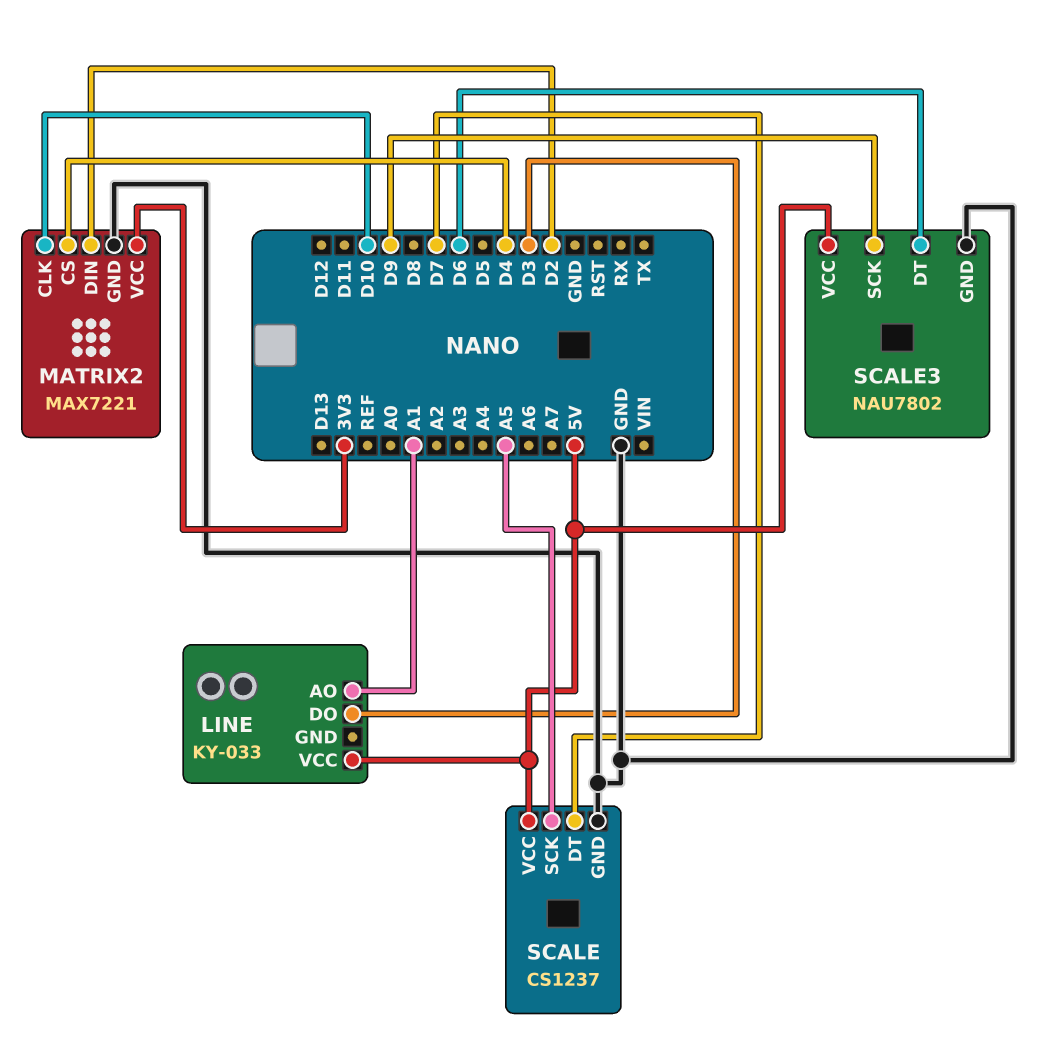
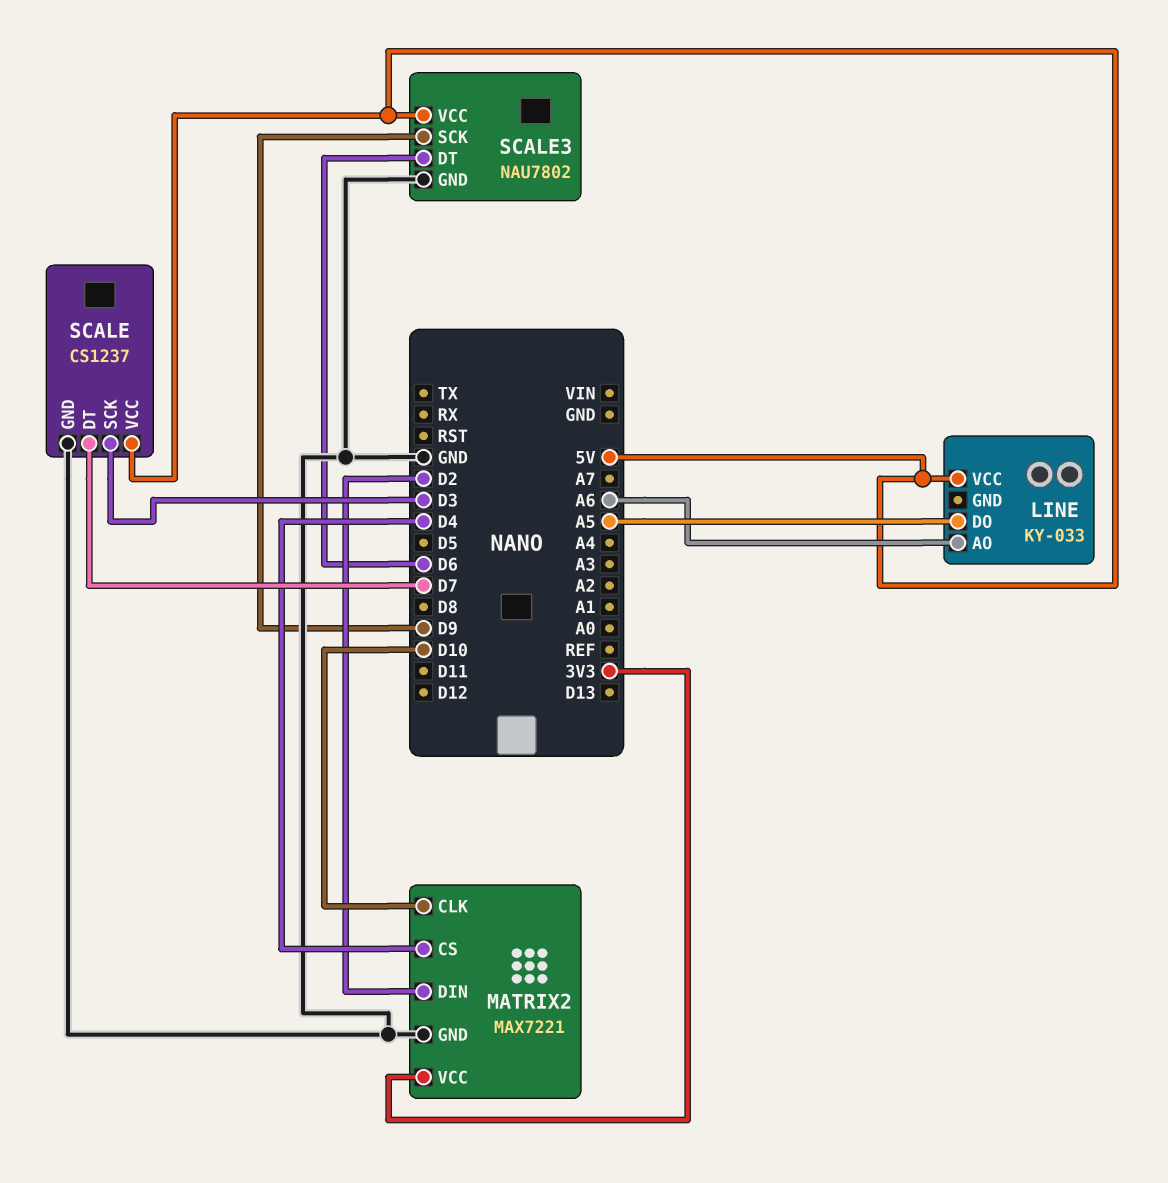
LINE pin AO: A1 -> A6
LINE pin DO: D3 -> A5
SCALE pin SCK: A5 -> D3

